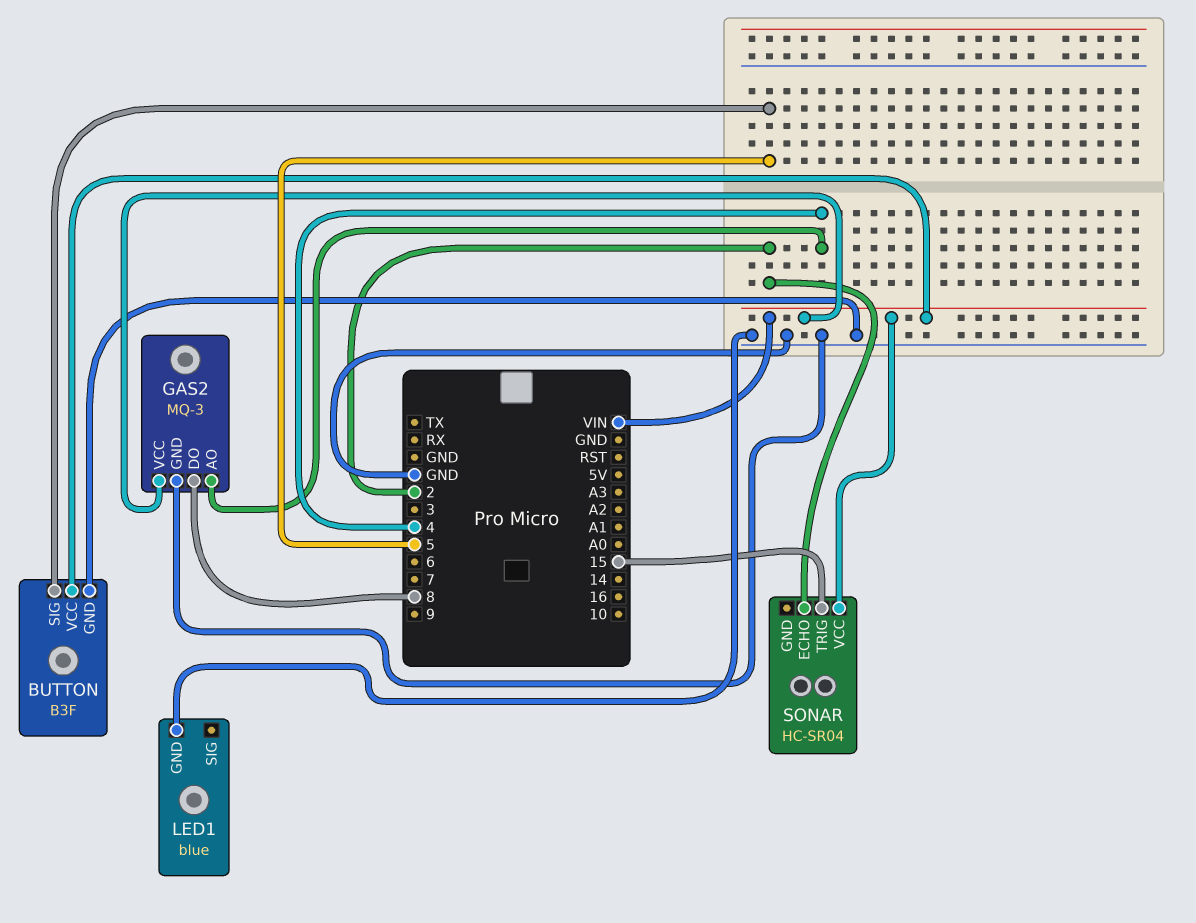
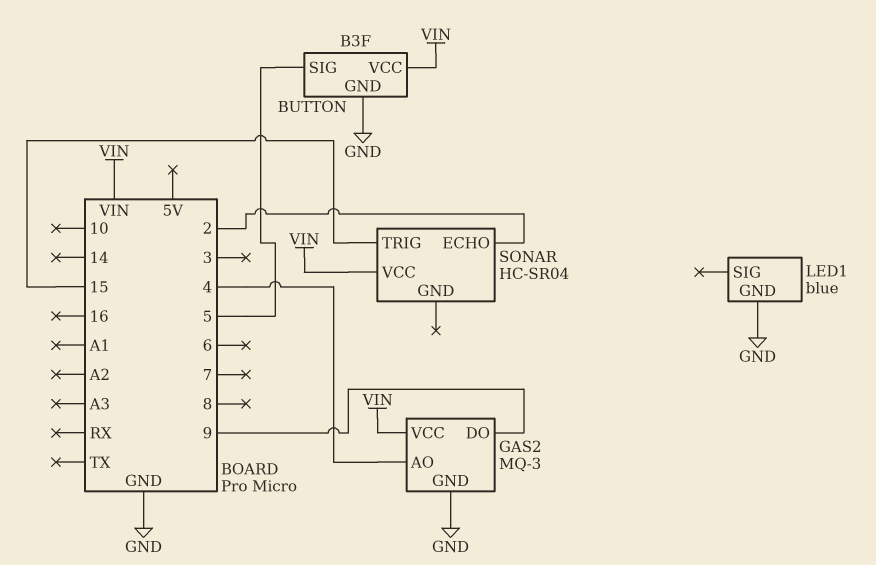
GAS2 pin DO: 8 -> 9

